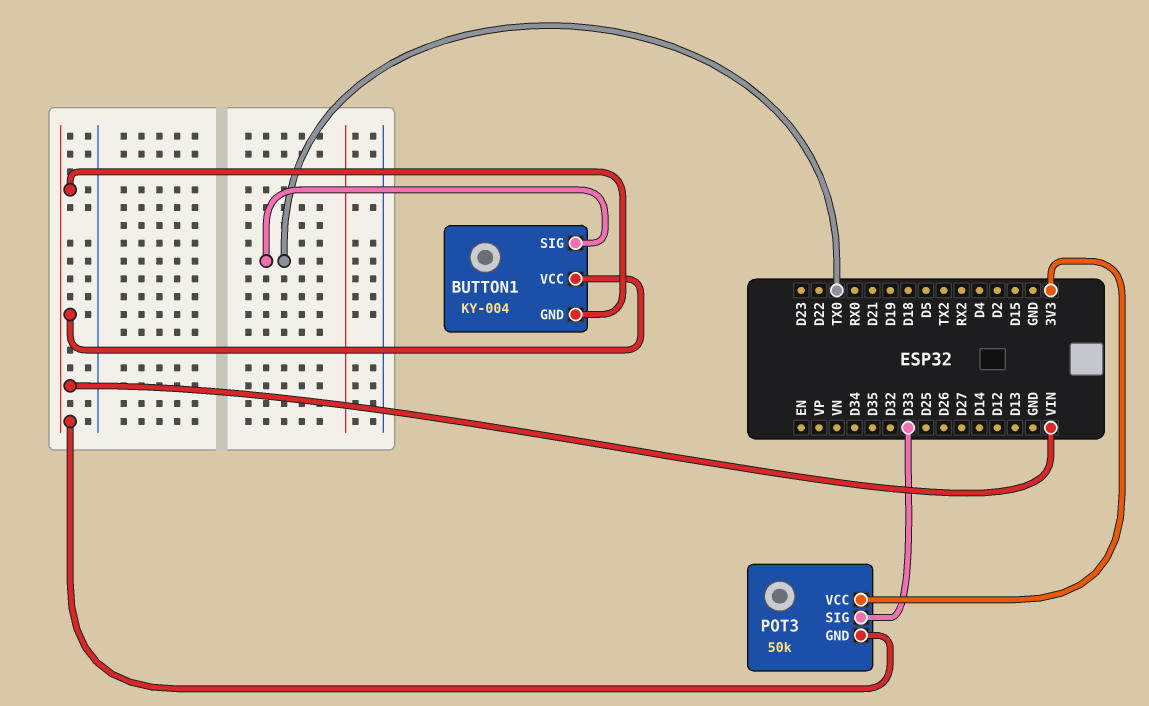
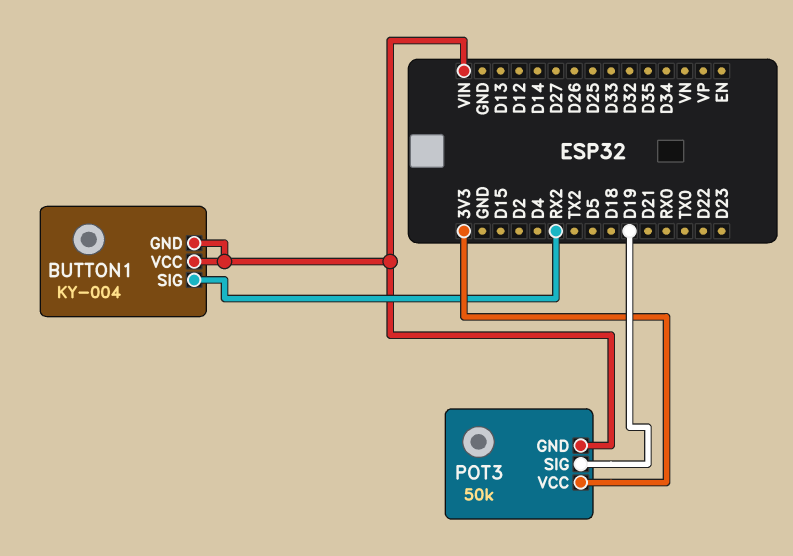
BUTTON1 pin SIG: TX0 -> RX2
POT3 pin SIG: D33 -> D19

